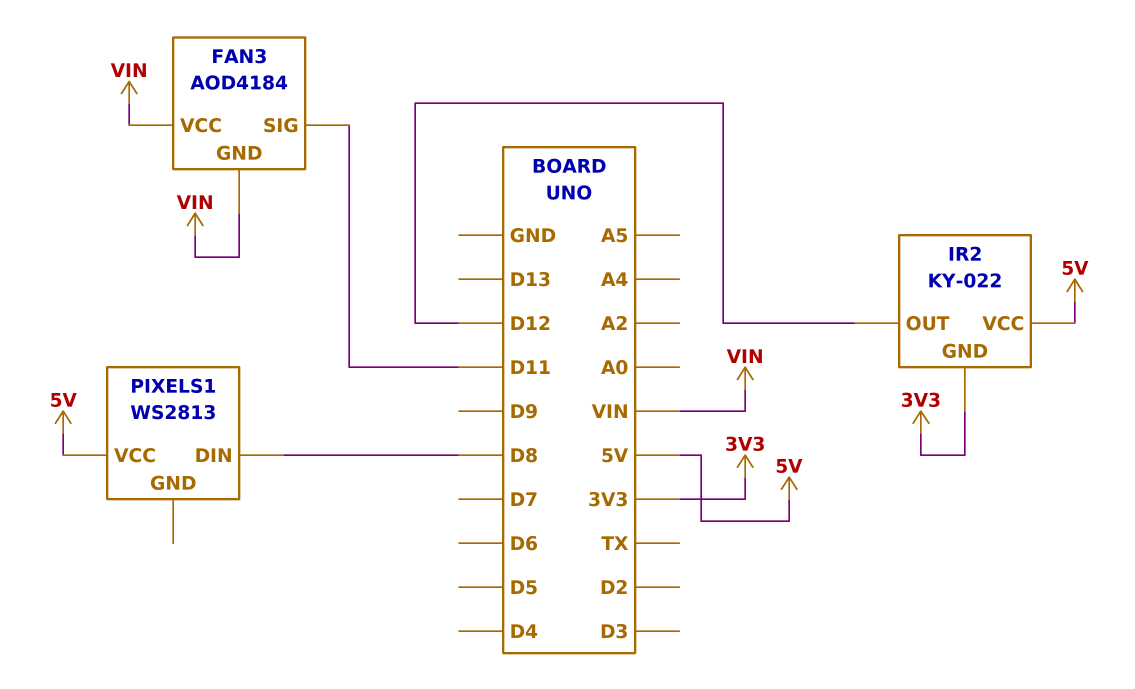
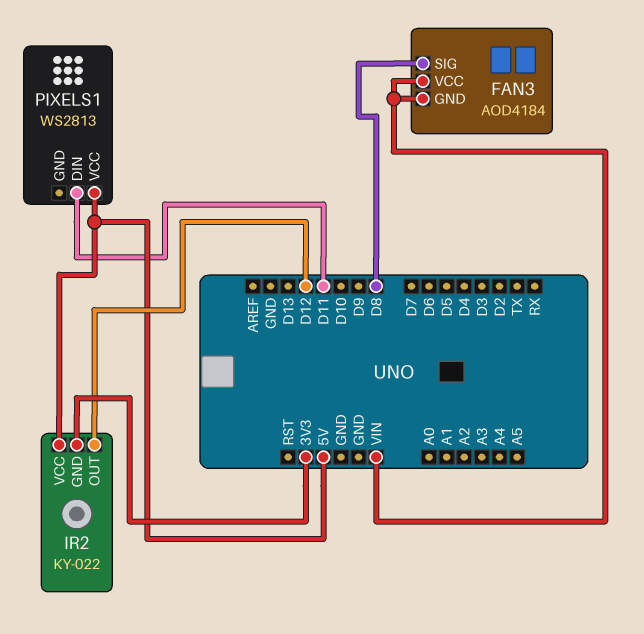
FAN3 pin SIG: D11 -> D8
PIXELS1 pin DIN: D8 -> D11

